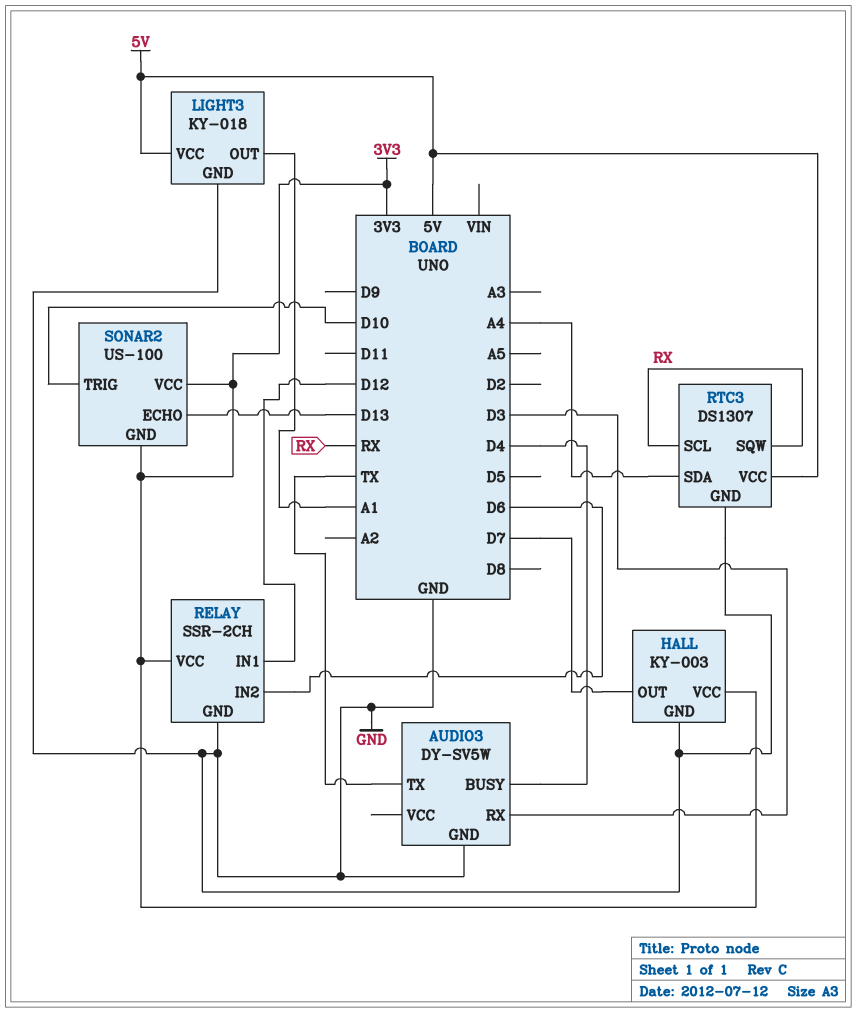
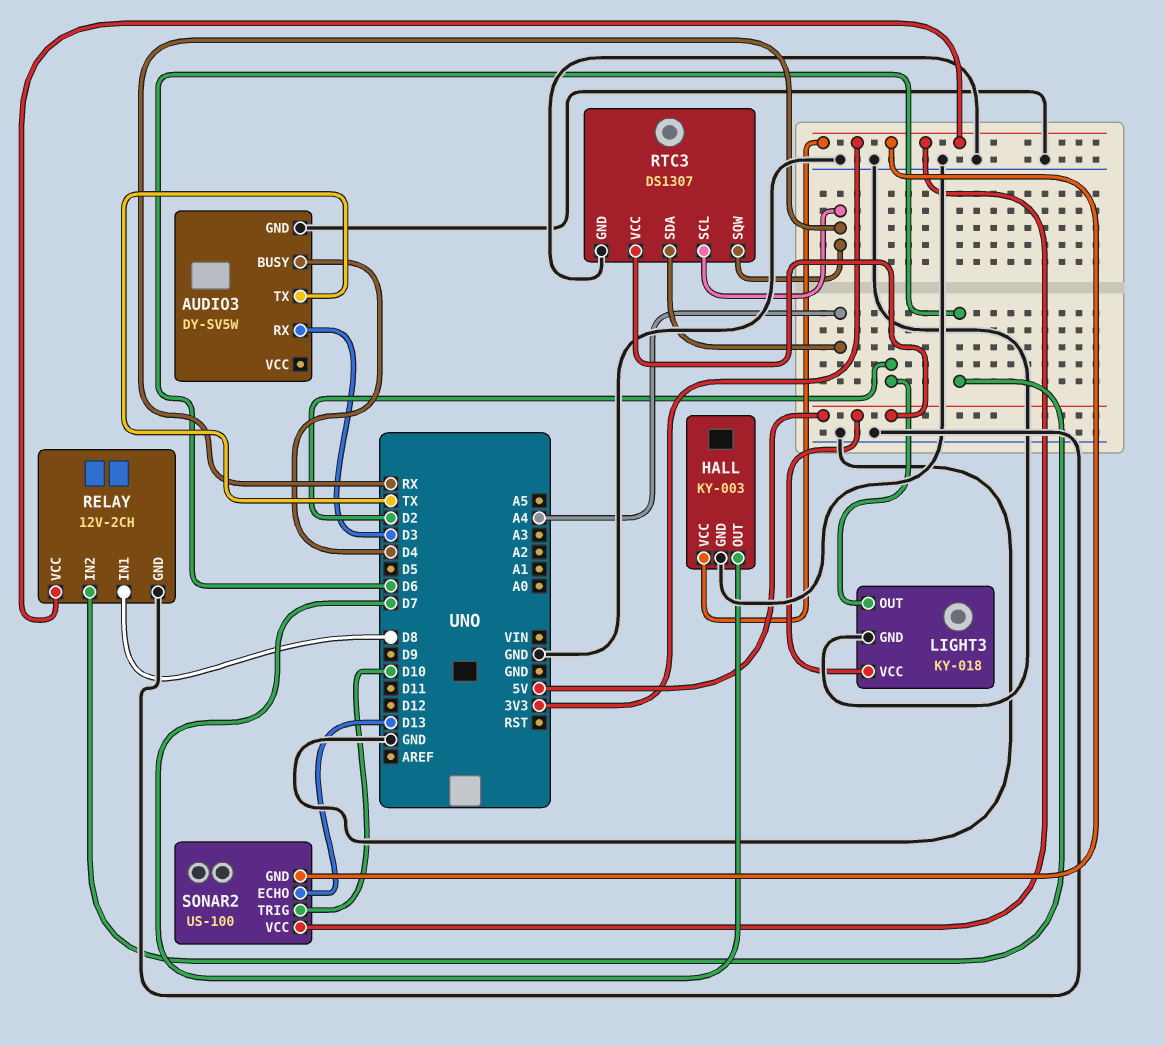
LIGHT3 pin OUT: A1 -> D2
RELAY: SSR-2CH -> 12V-2CH
RELAY pin IN1: D12 -> D8

